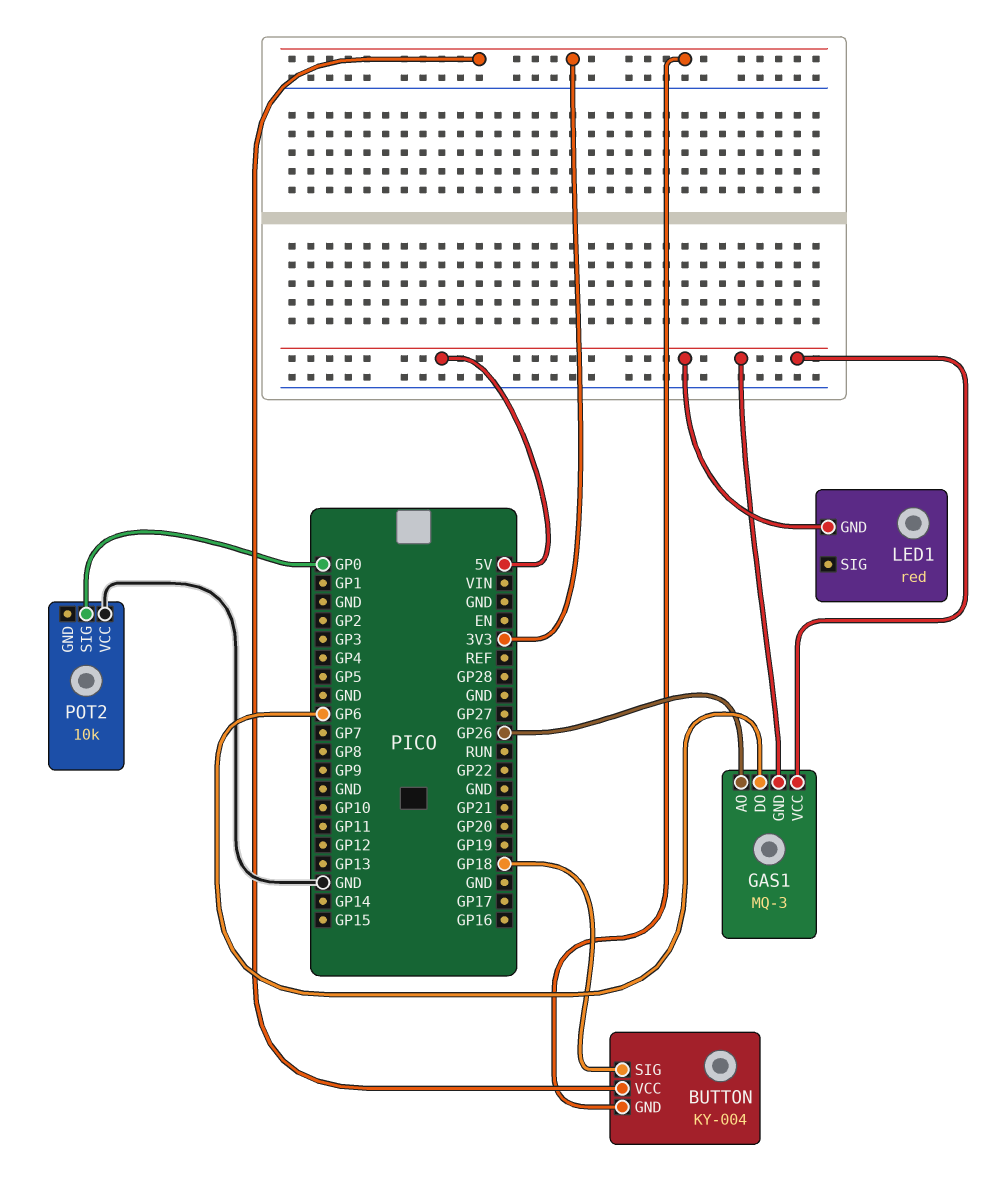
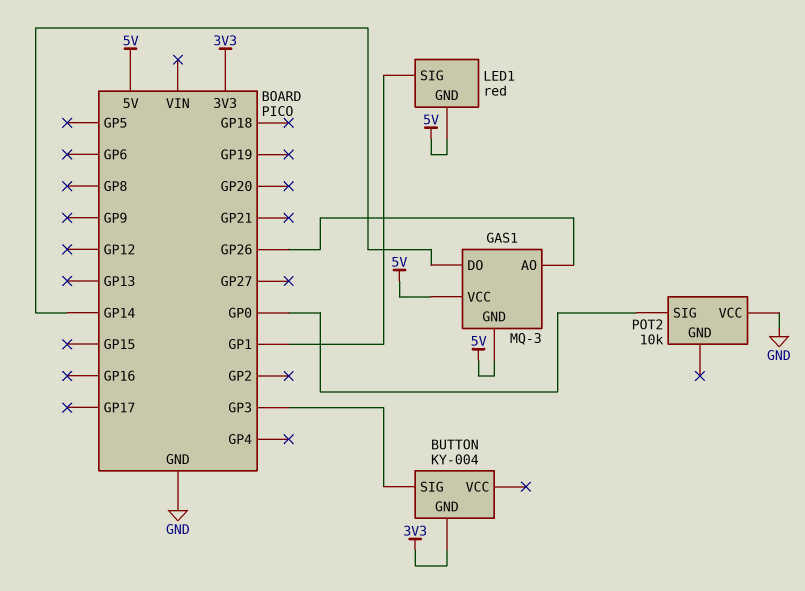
BUTTON pin SIG: GP18 -> GP3
BUTTON pin VCC: 3V3 -> none
GAS1 pin DO: GP6 -> GP14
LED1 pin SIG: none -> GP1

